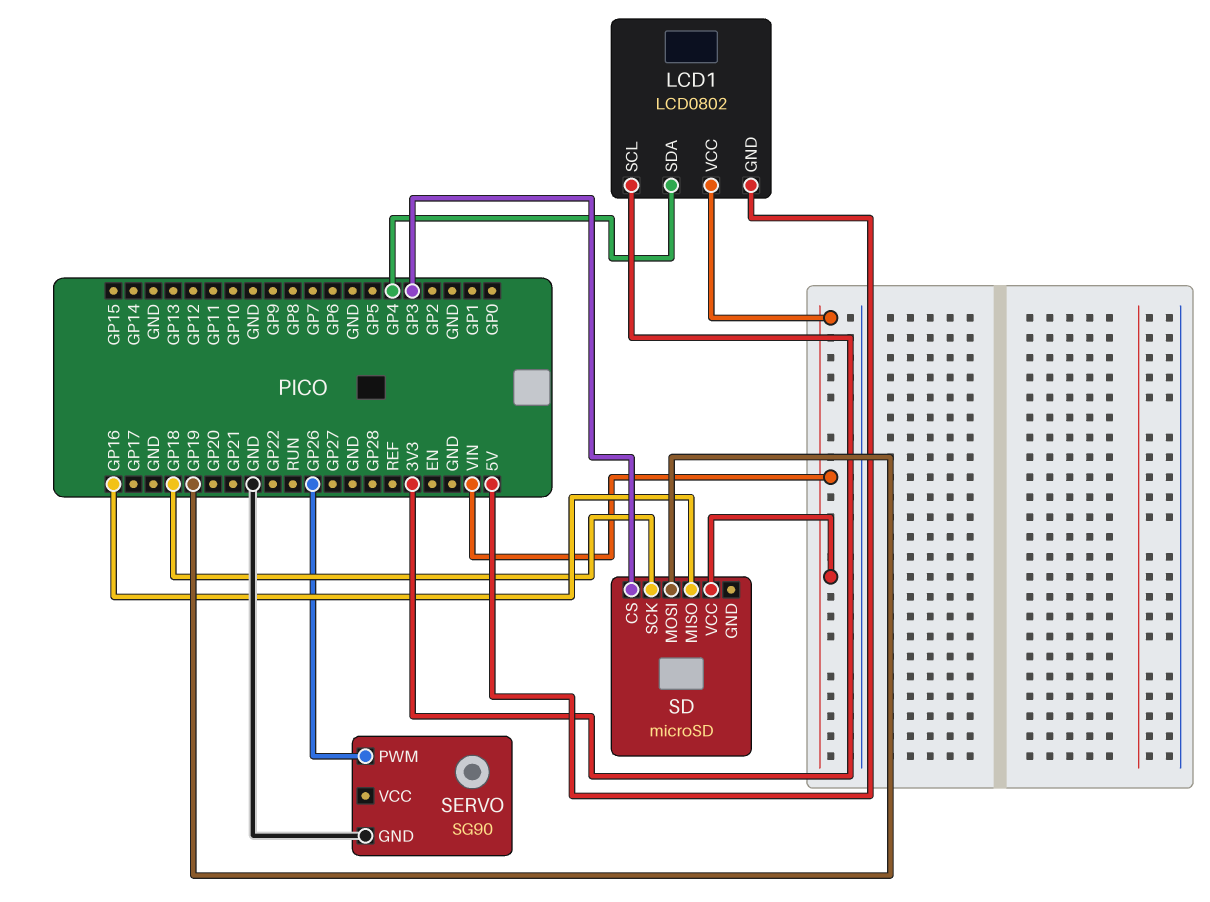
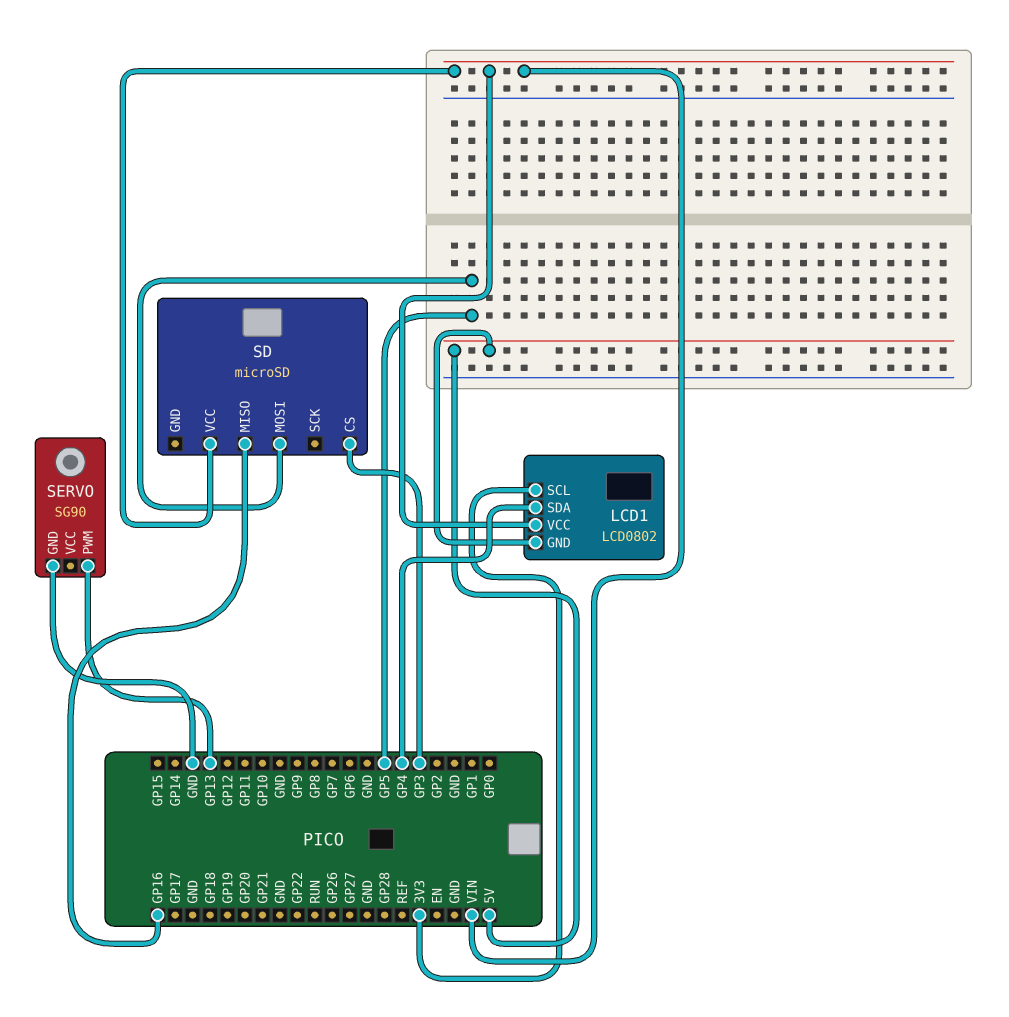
SD pin MOSI: GP19 -> GP5
SD pin SCK: GP18 -> none
SERVO pin PWM: GP26 -> GP13

